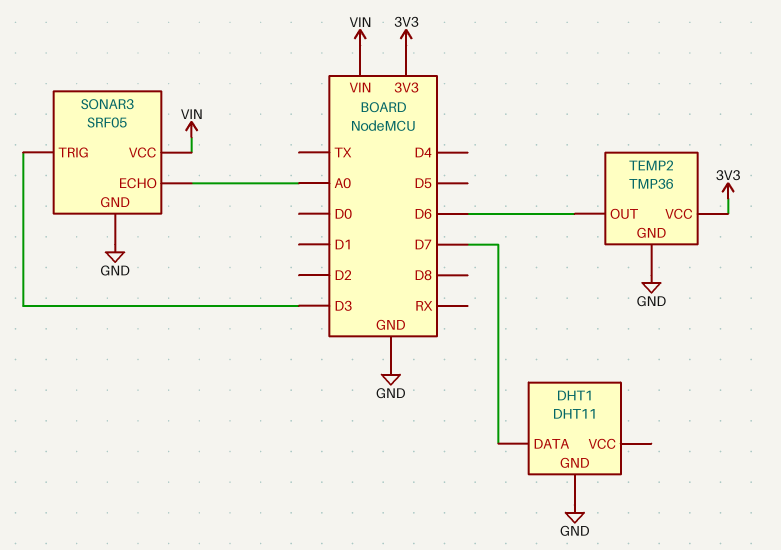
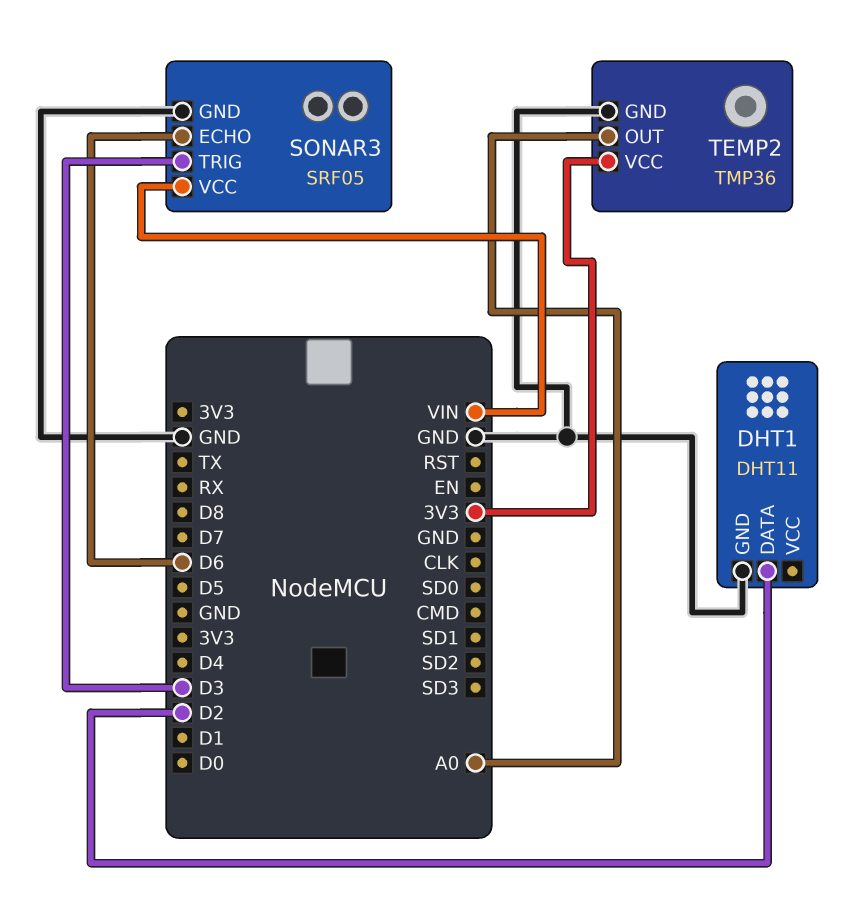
DHT1 pin DATA: D7 -> D2
SONAR3 pin ECHO: A0 -> D6
TEMP2 pin OUT: D6 -> A0

